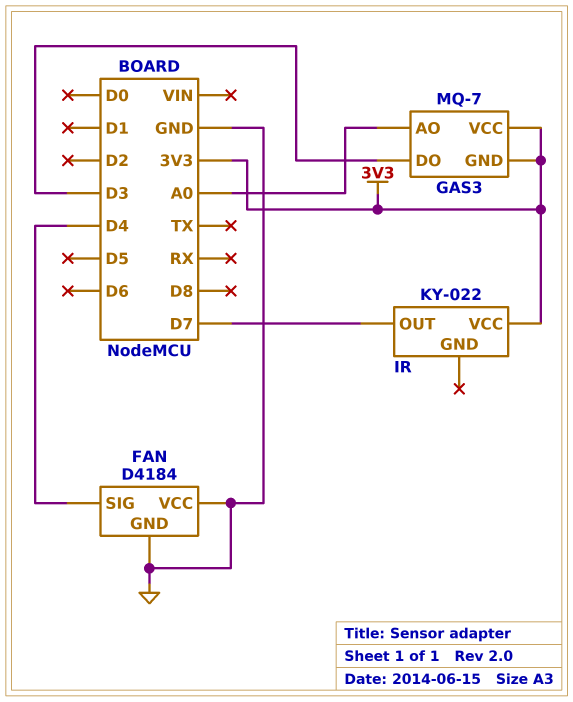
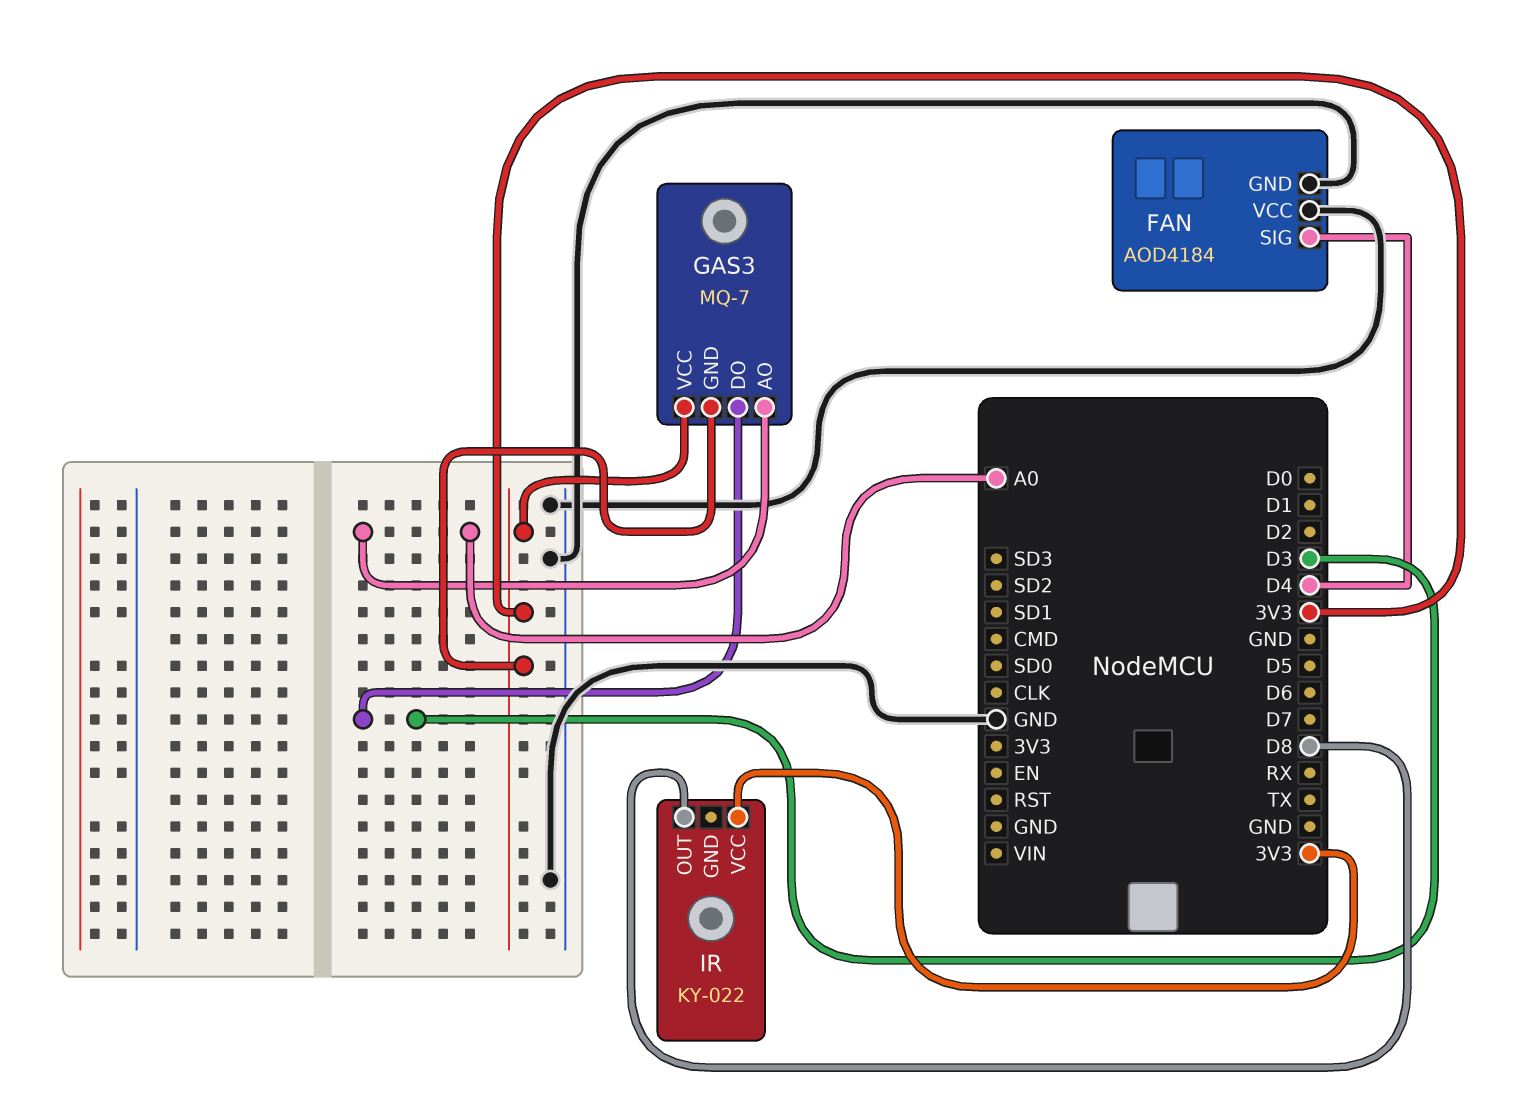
FAN: D4184 -> AOD4184
IR pin OUT: D7 -> D8

